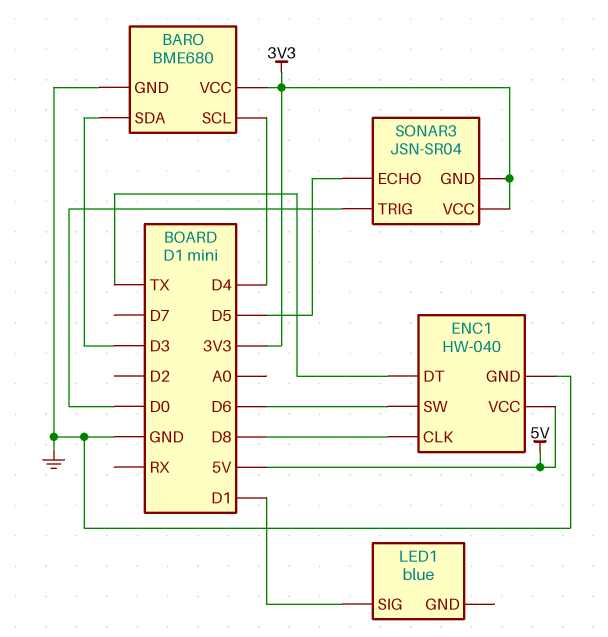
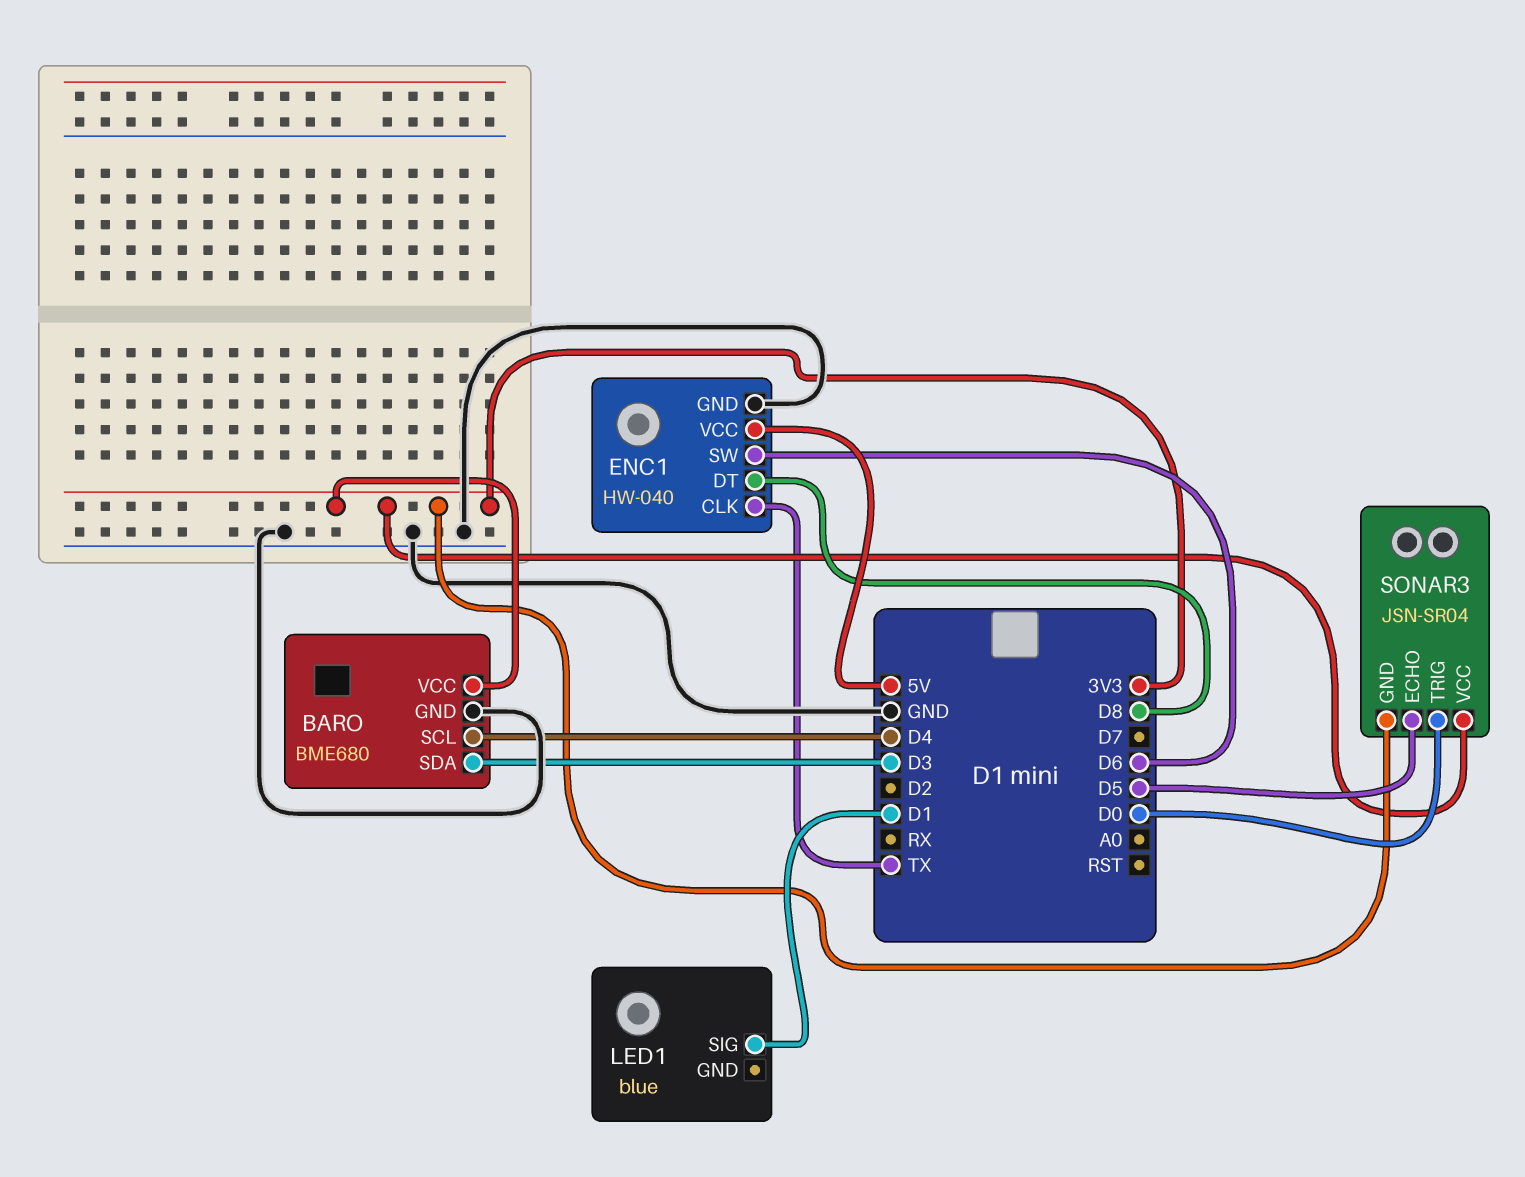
ENC1 pin CLK: D8 -> TX
ENC1 pin DT: TX -> D8

